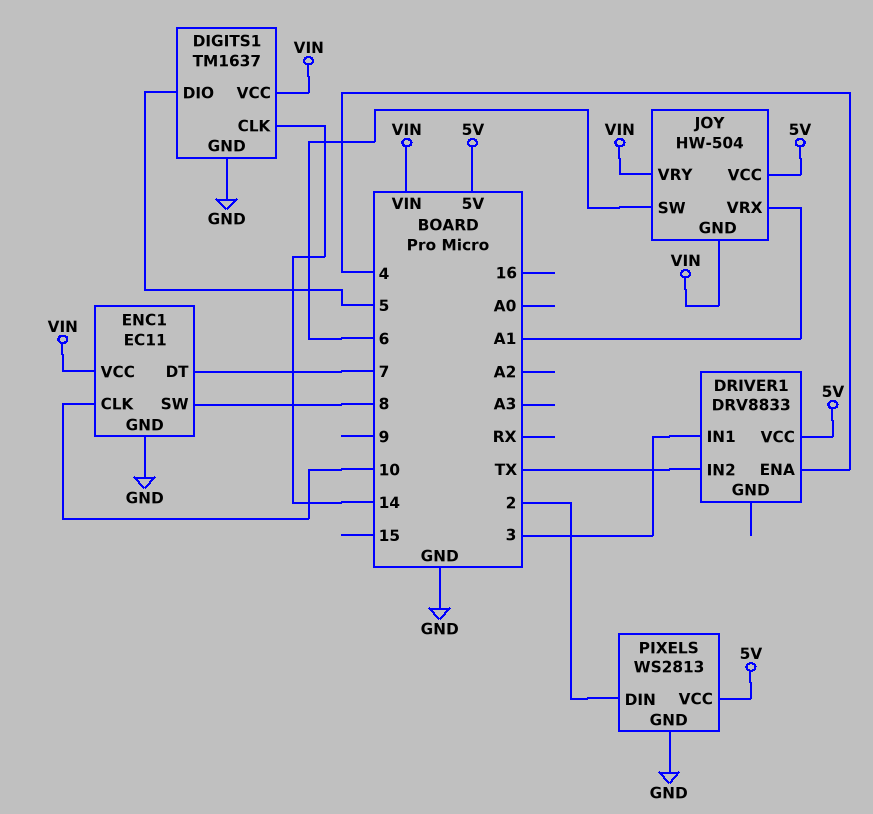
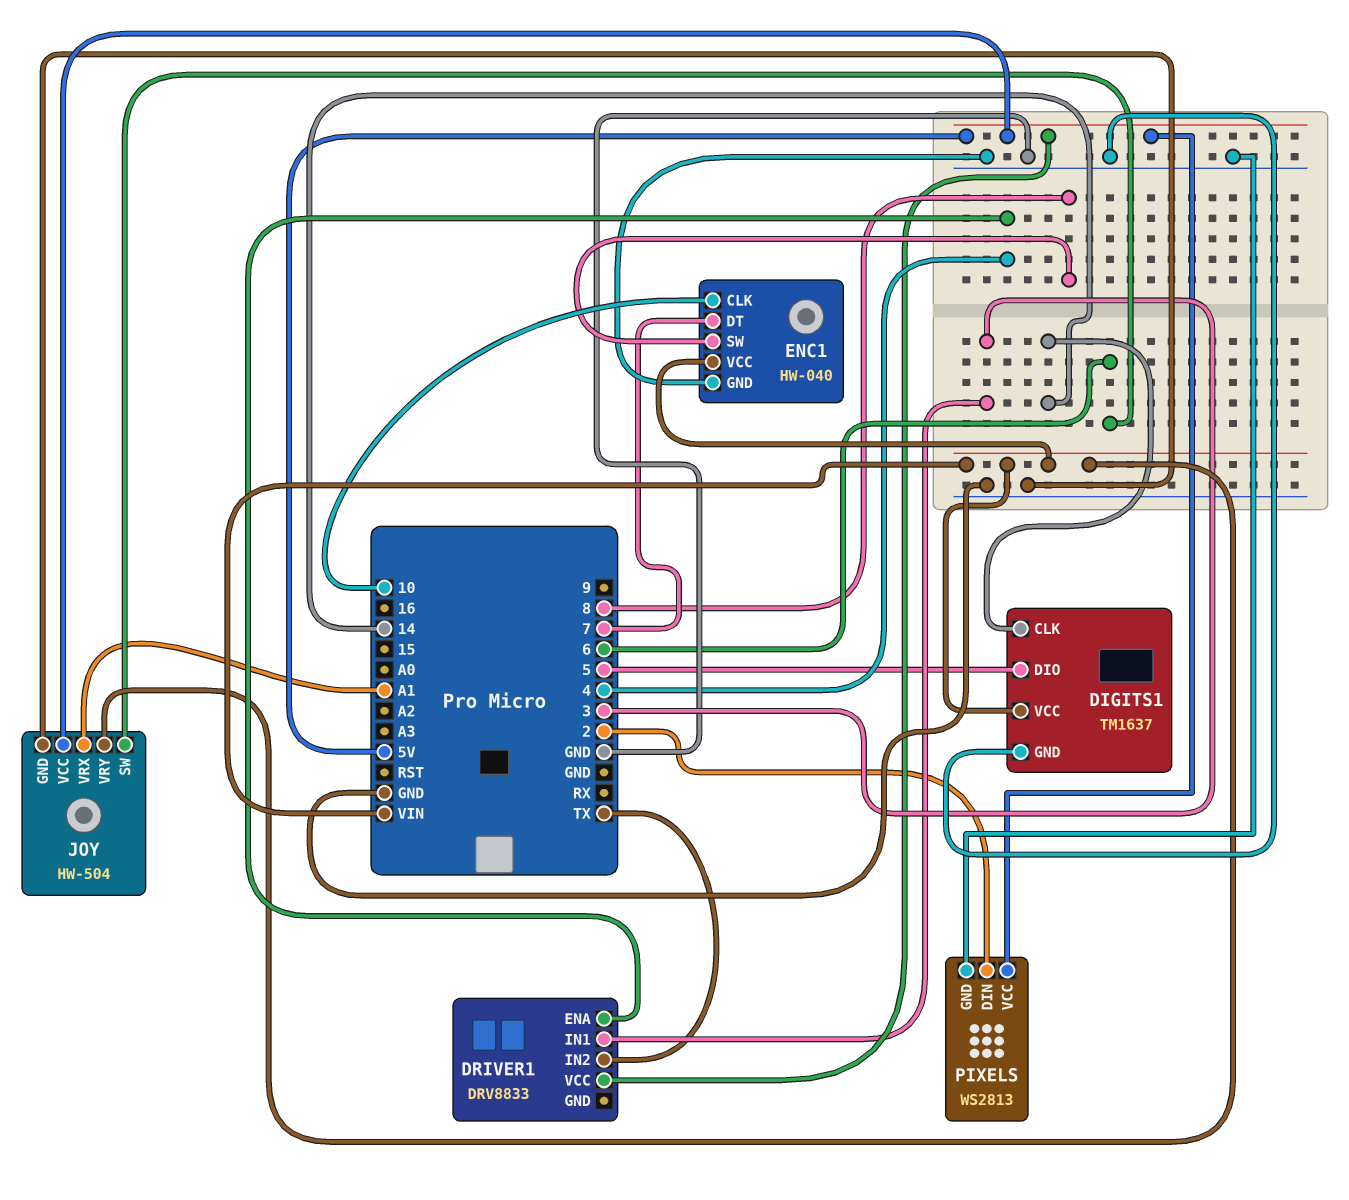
ENC1: EC11 -> HW-040
JOY pin GND: VIN -> GND

